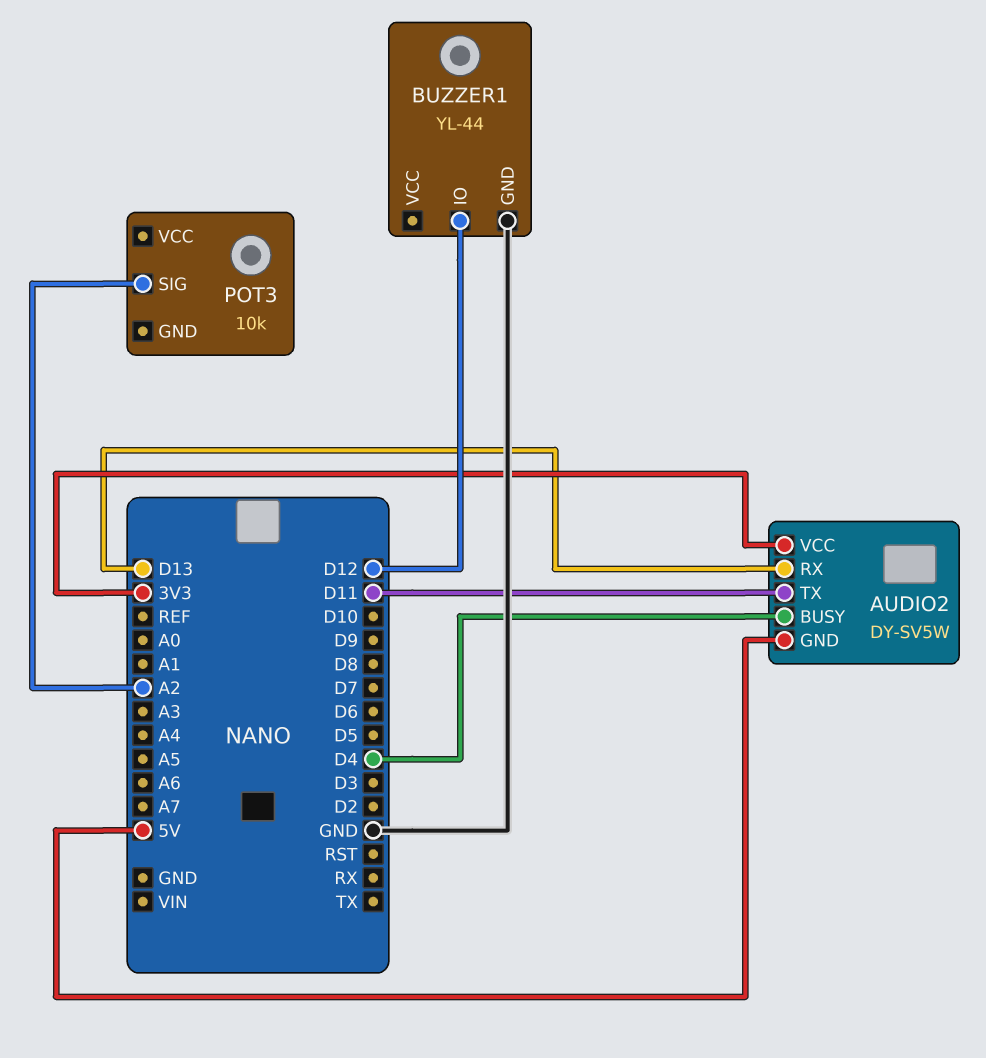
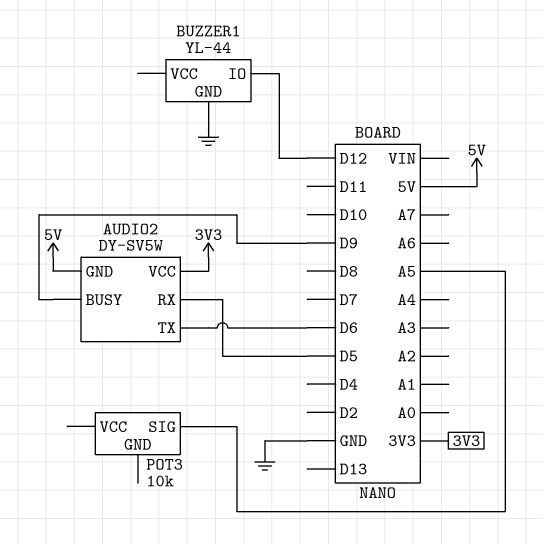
AUDIO2 pin BUSY: D4 -> D9
AUDIO2 pin RX: D13 -> D5
AUDIO2 pin TX: D11 -> D6
POT3 pin SIG: A2 -> A5

